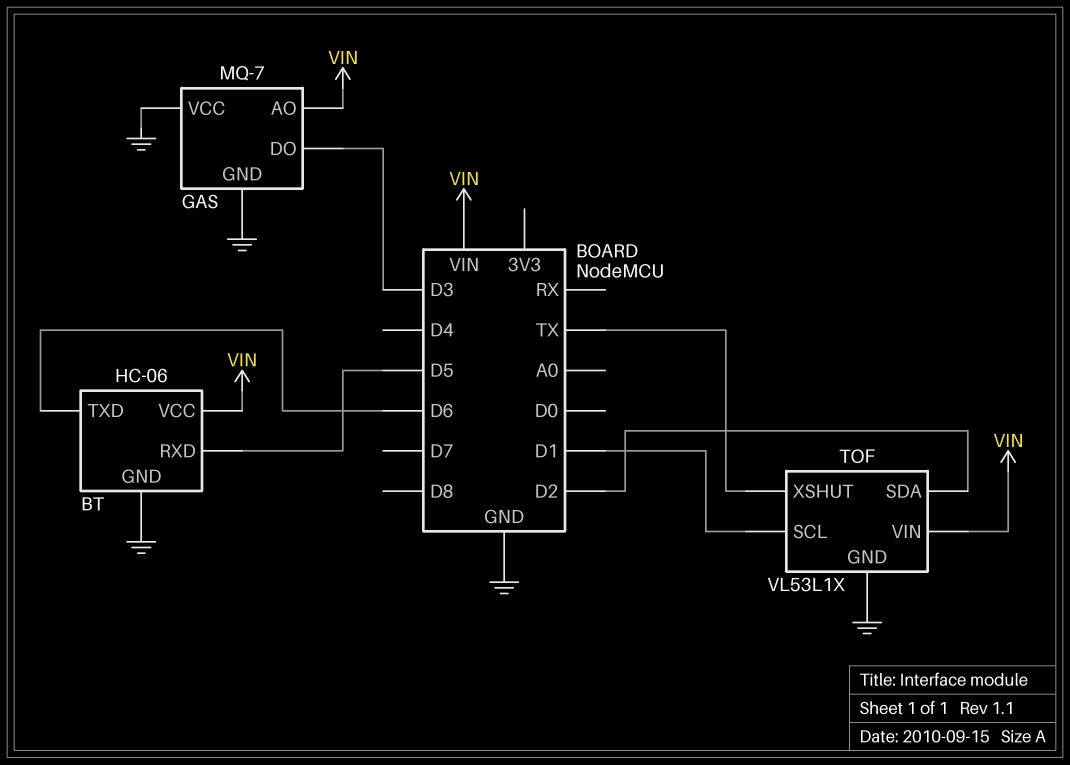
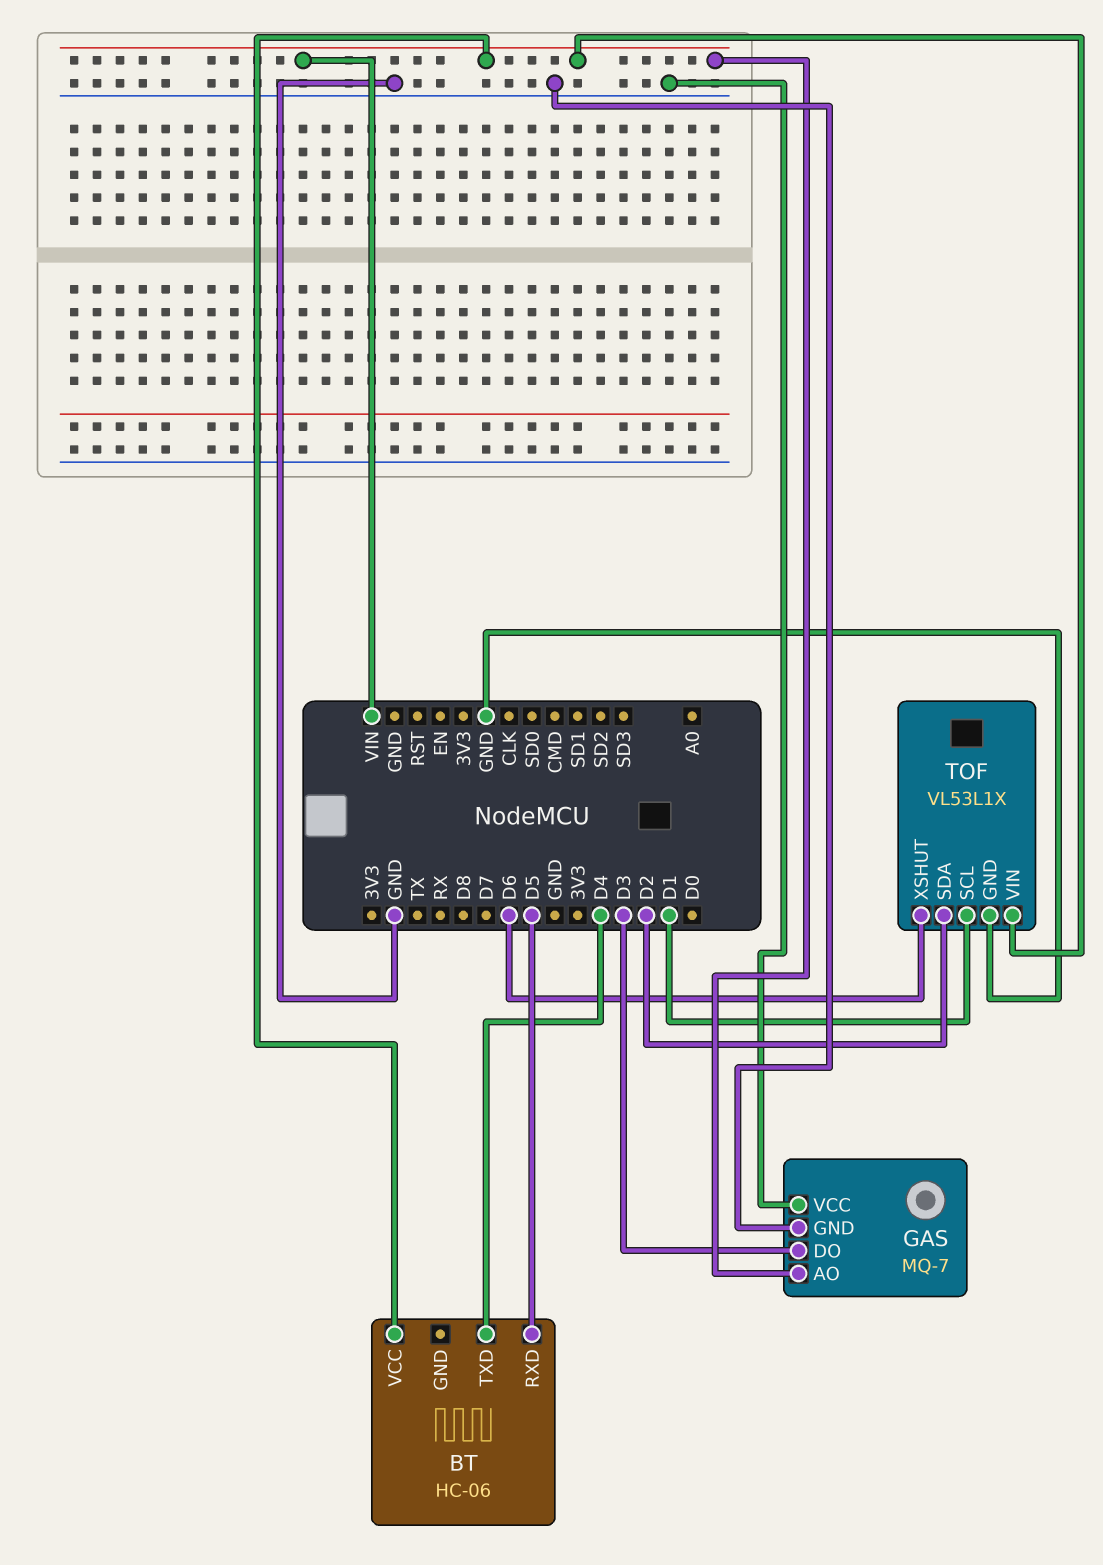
BT pin GND: GND -> none
BT pin TXD: D6 -> D4
TOF pin XSHUT: TX -> D6

